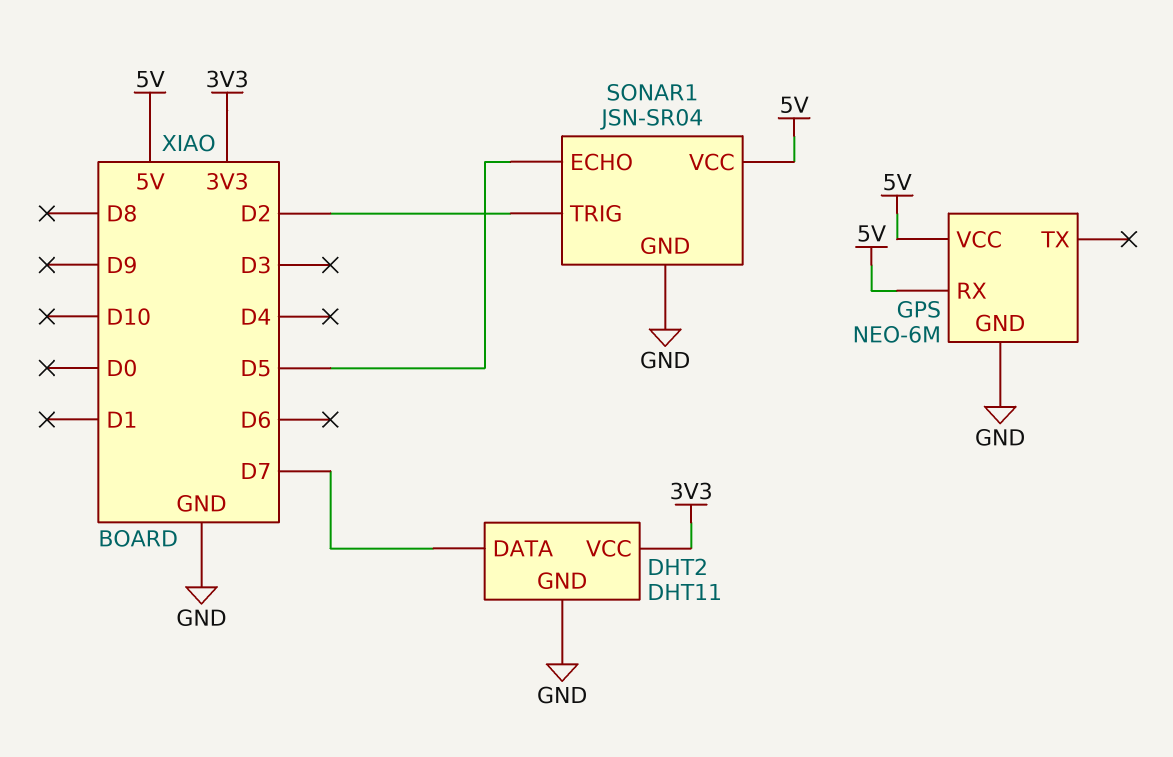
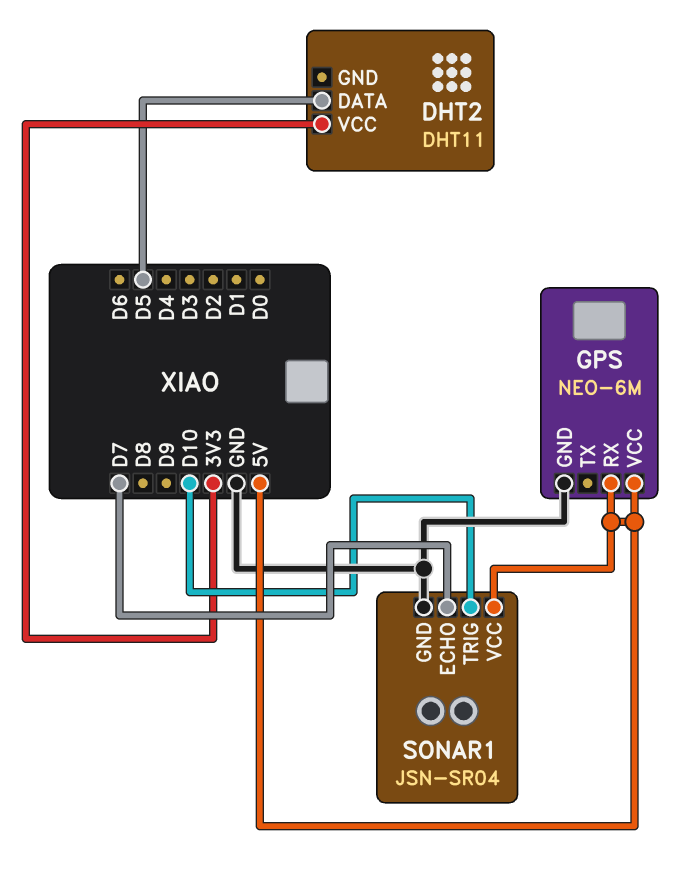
DHT2 pin DATA: D7 -> D5
DHT2 pin GND: GND -> none
SONAR1 pin ECHO: D5 -> D7
SONAR1 pin TRIG: D2 -> D10

